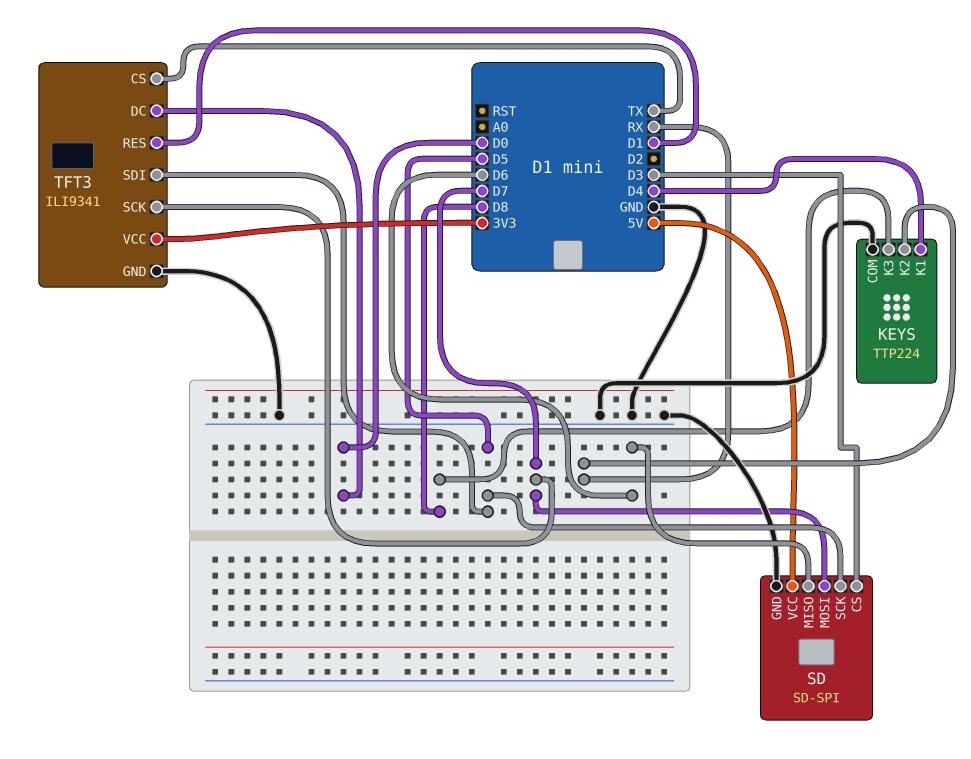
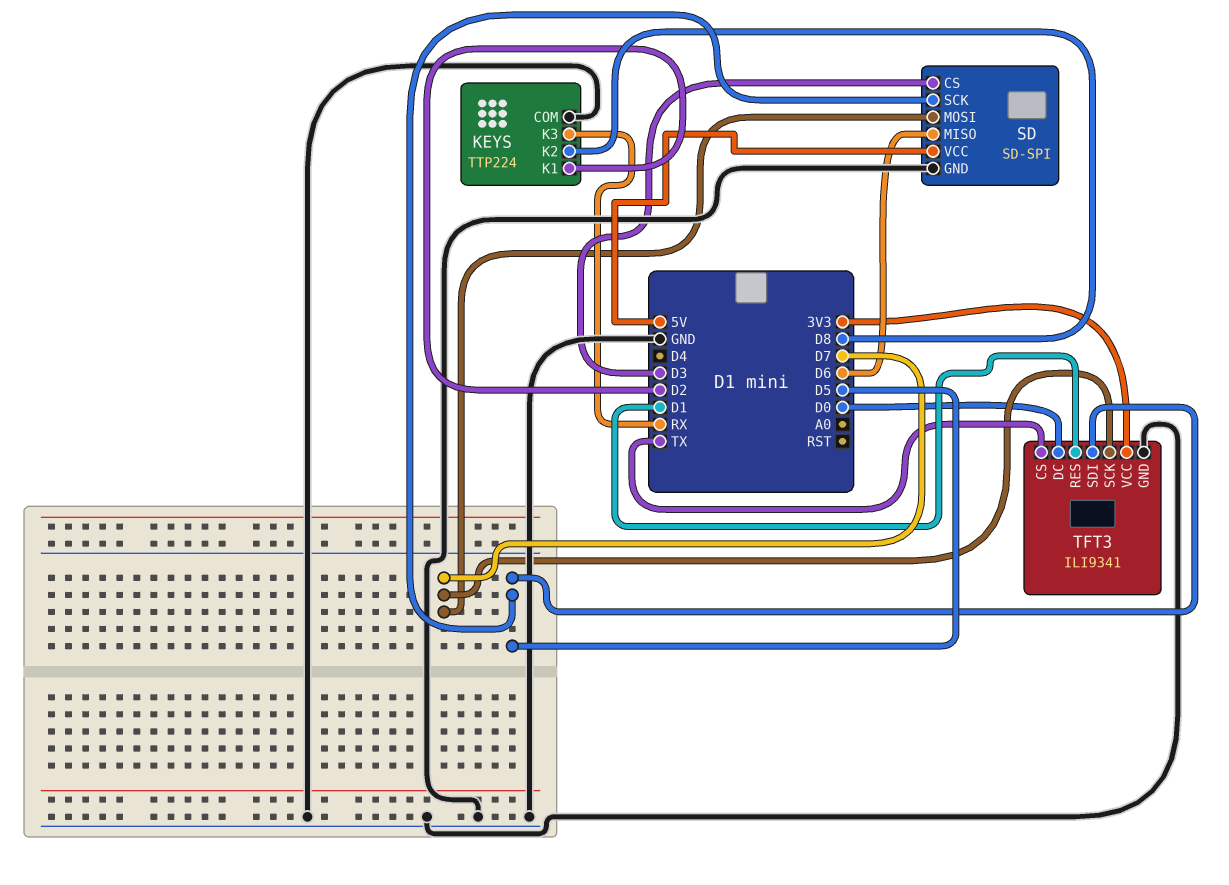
KEYS pin K1: D4 -> D2
KEYS pin K2: RX -> D8
KEYS pin K3: D8 -> RX

